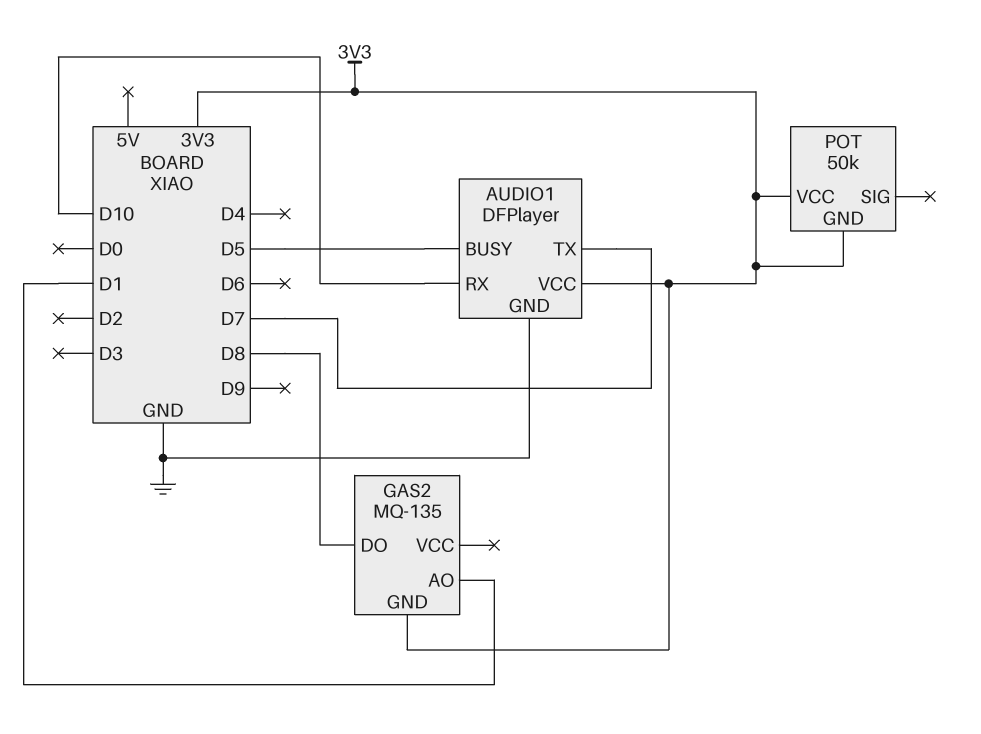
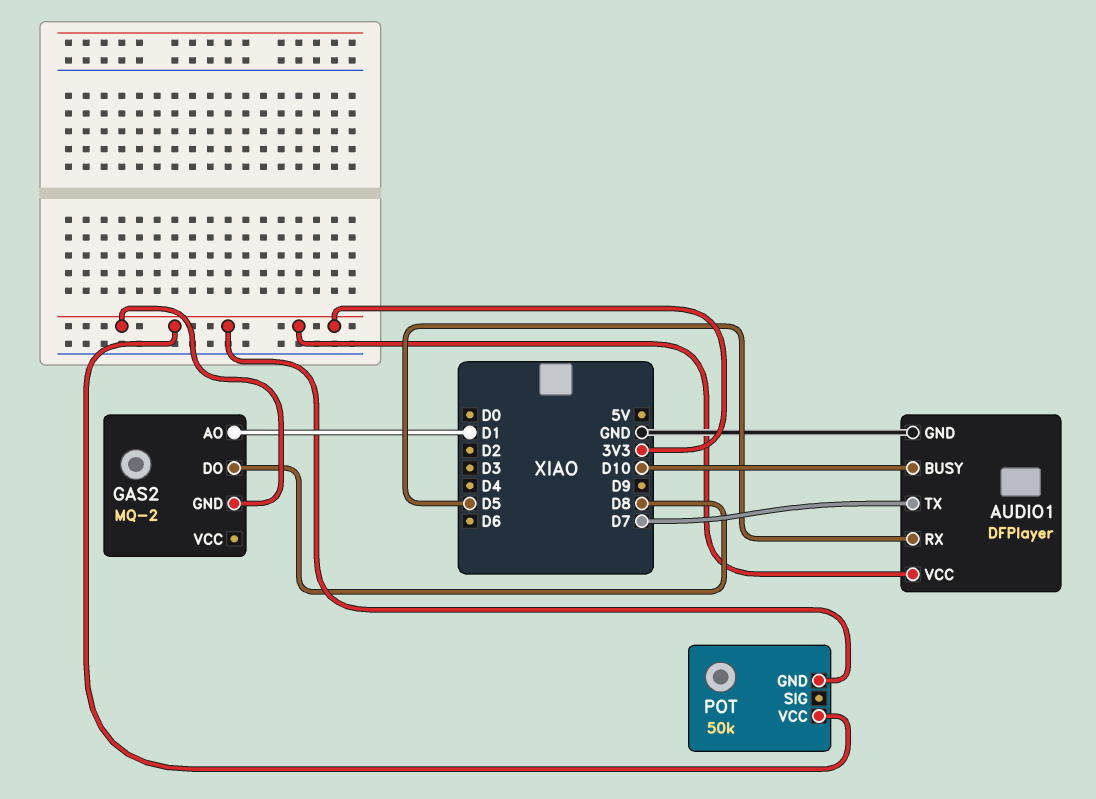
AUDIO1 pin BUSY: D5 -> D10
AUDIO1 pin RX: D10 -> D5
GAS2: MQ-135 -> MQ-2

